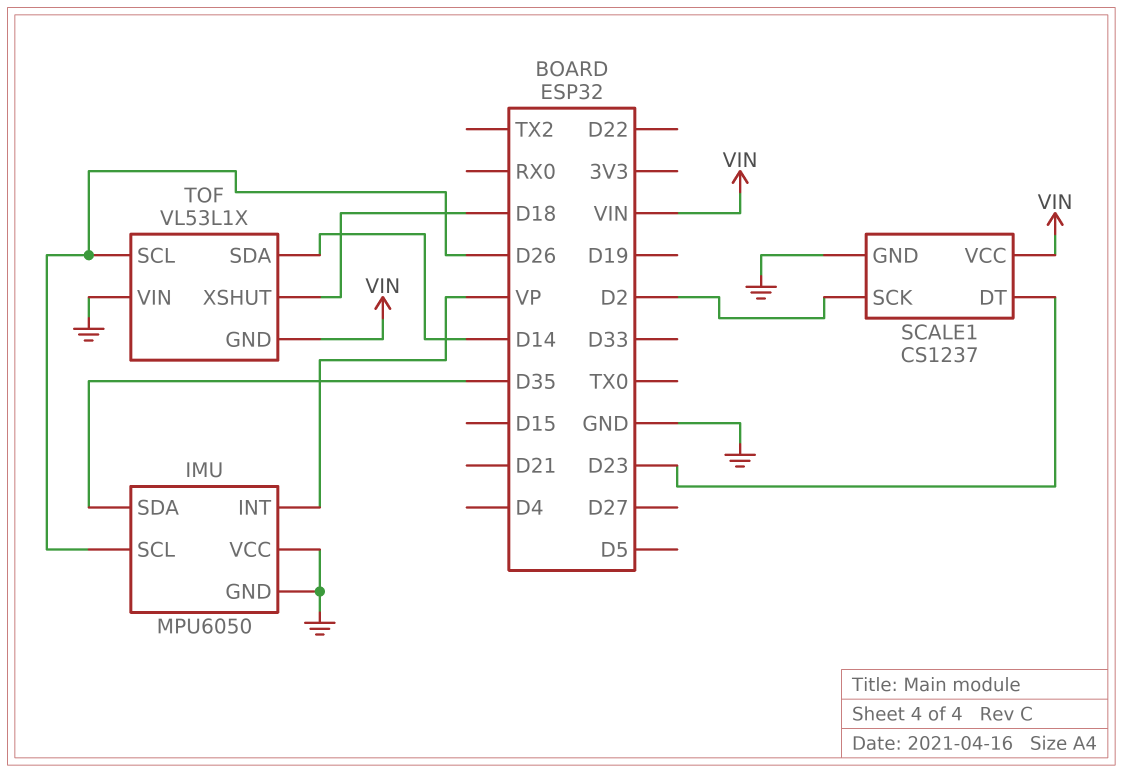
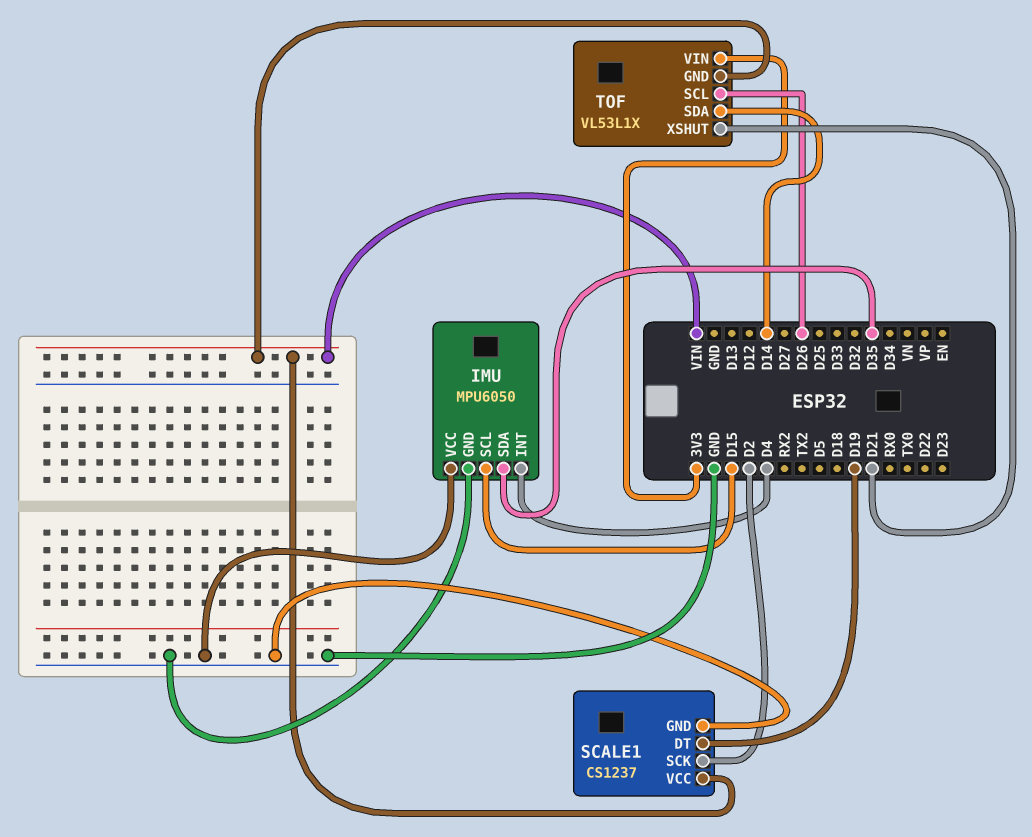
IMU pin INT: VP -> D4
IMU pin SCL: D26 -> D15
SCALE1 pin DT: D23 -> D19
TOF pin VIN: GND -> 3V3
TOF pin XSHUT: D18 -> D21

